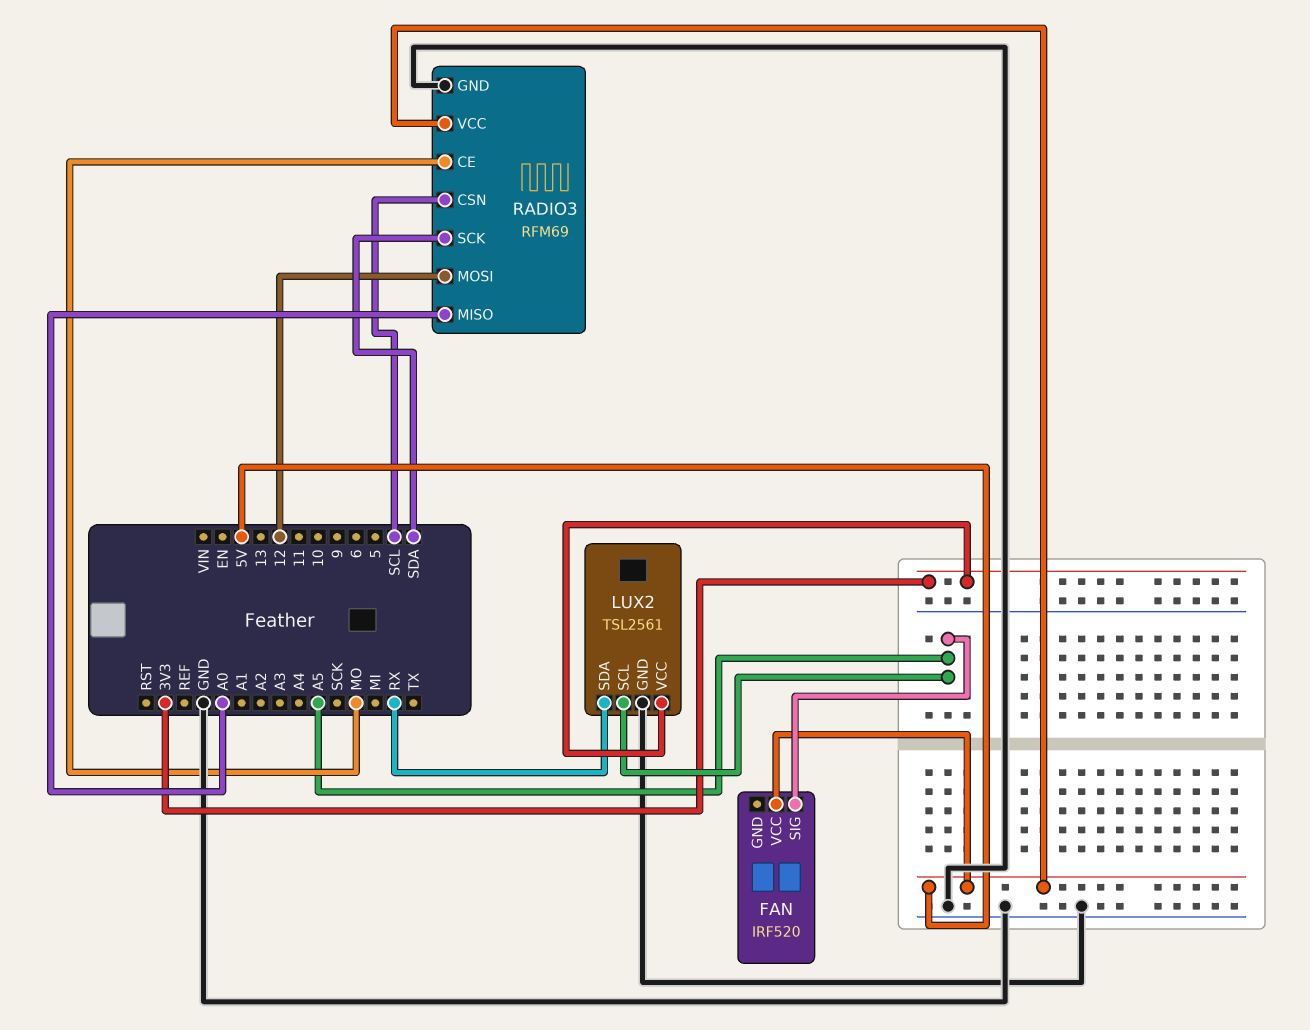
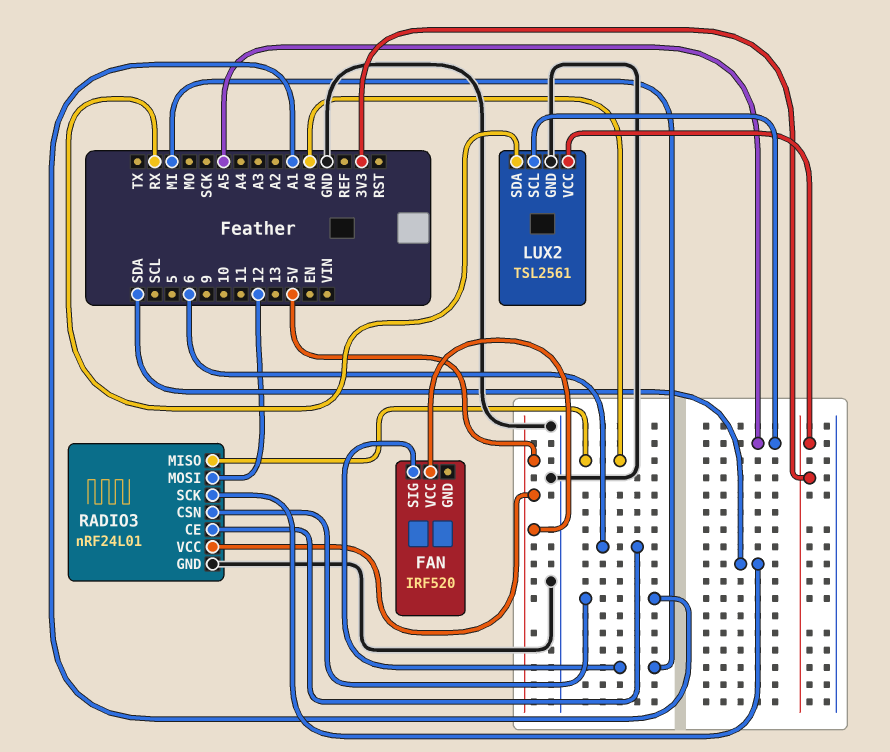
FAN pin SIG: A5 -> MI
RADIO3: RFM69 -> nRF24L01
RADIO3 pin CE: MO -> 6
RADIO3 pin CSN: SCL -> A1

